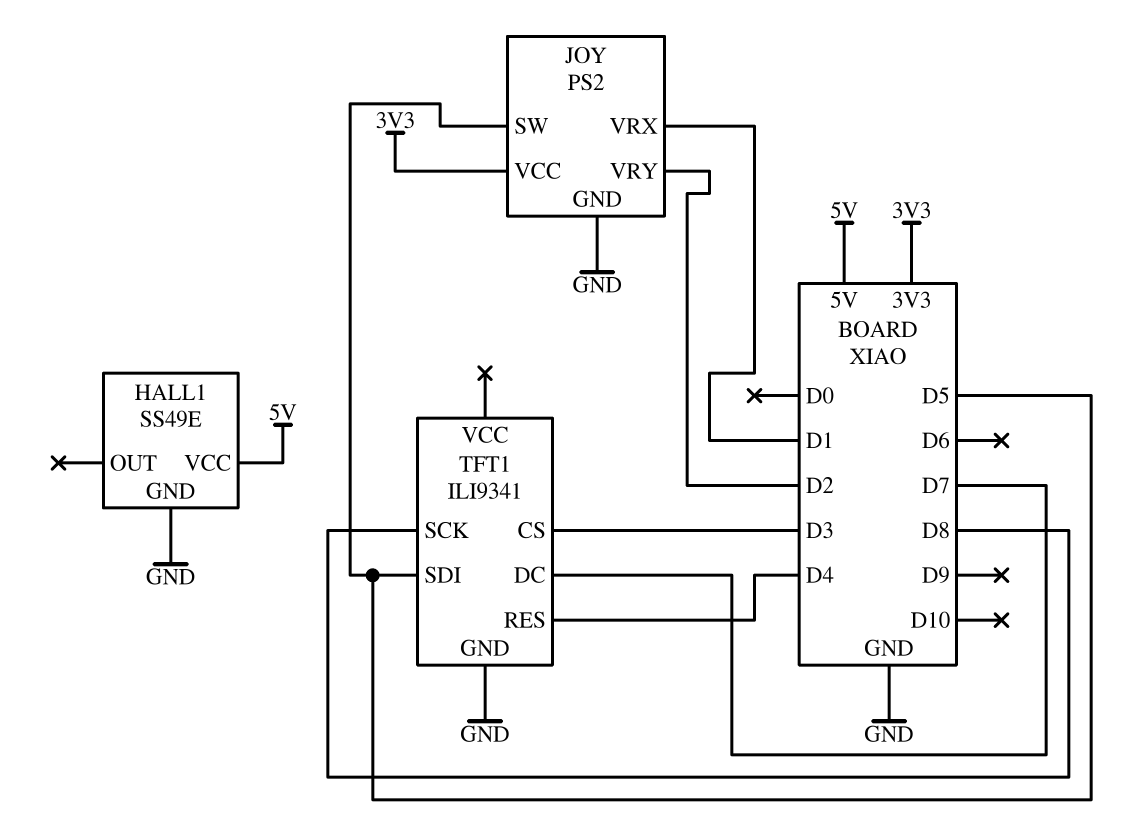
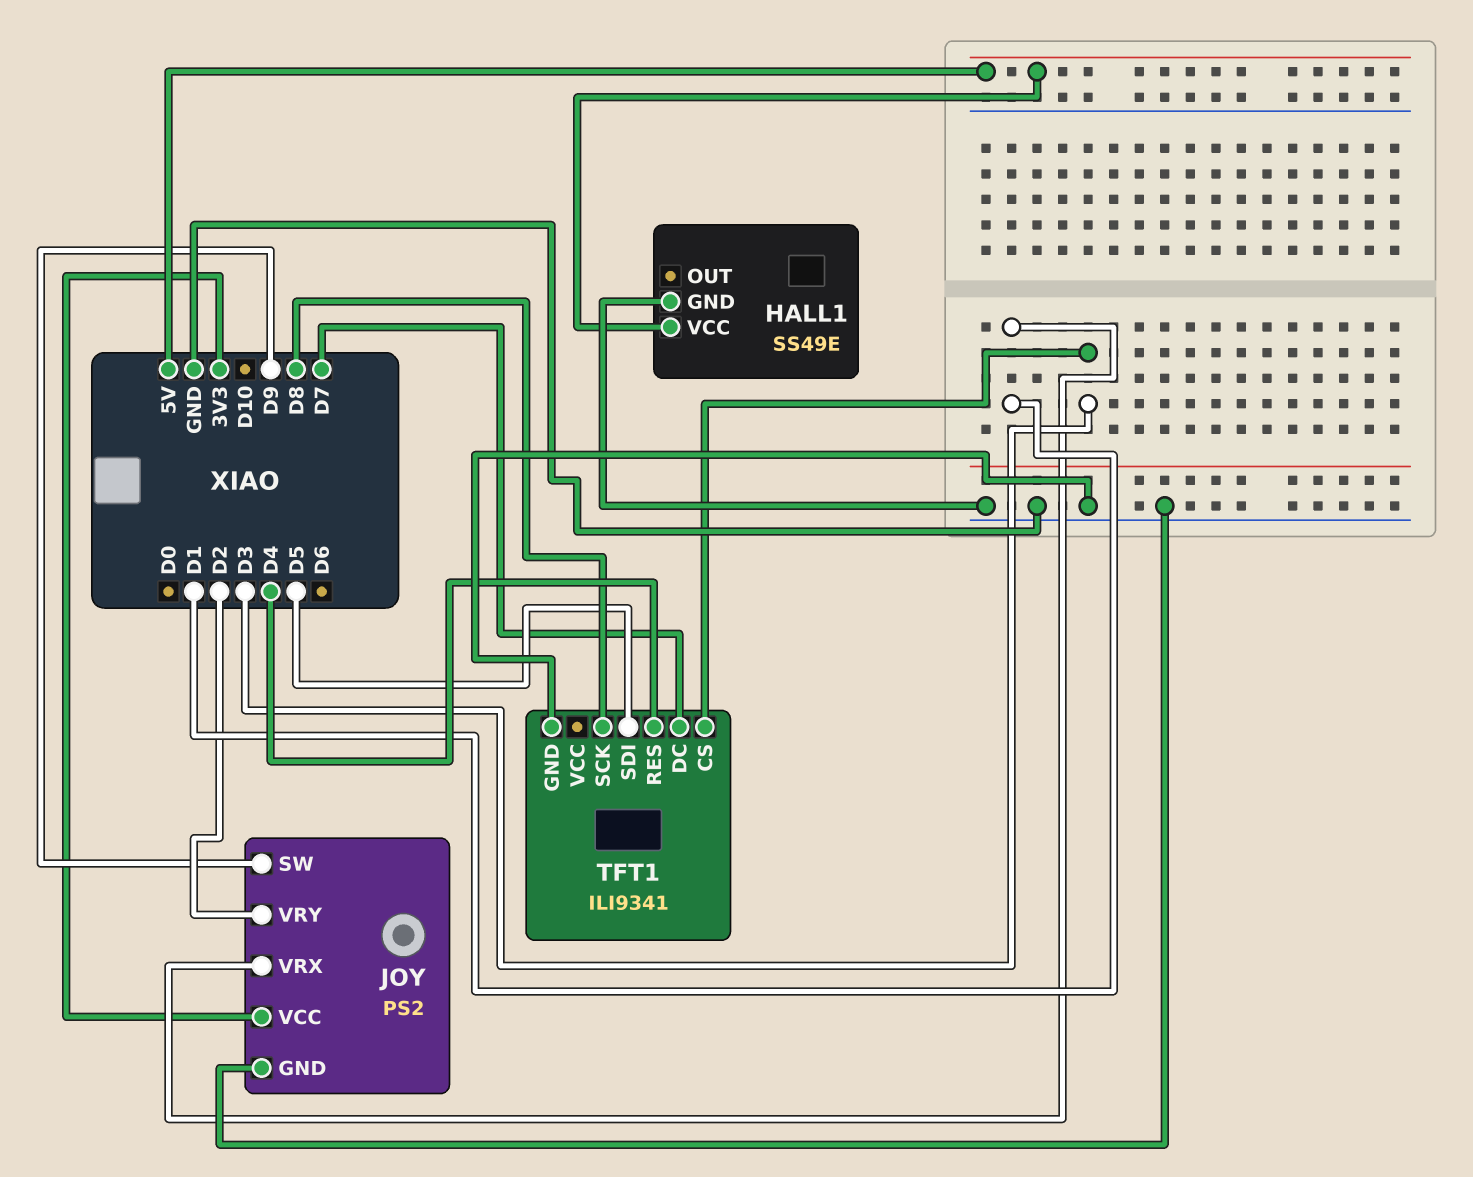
JOY pin SW: D5 -> D9

